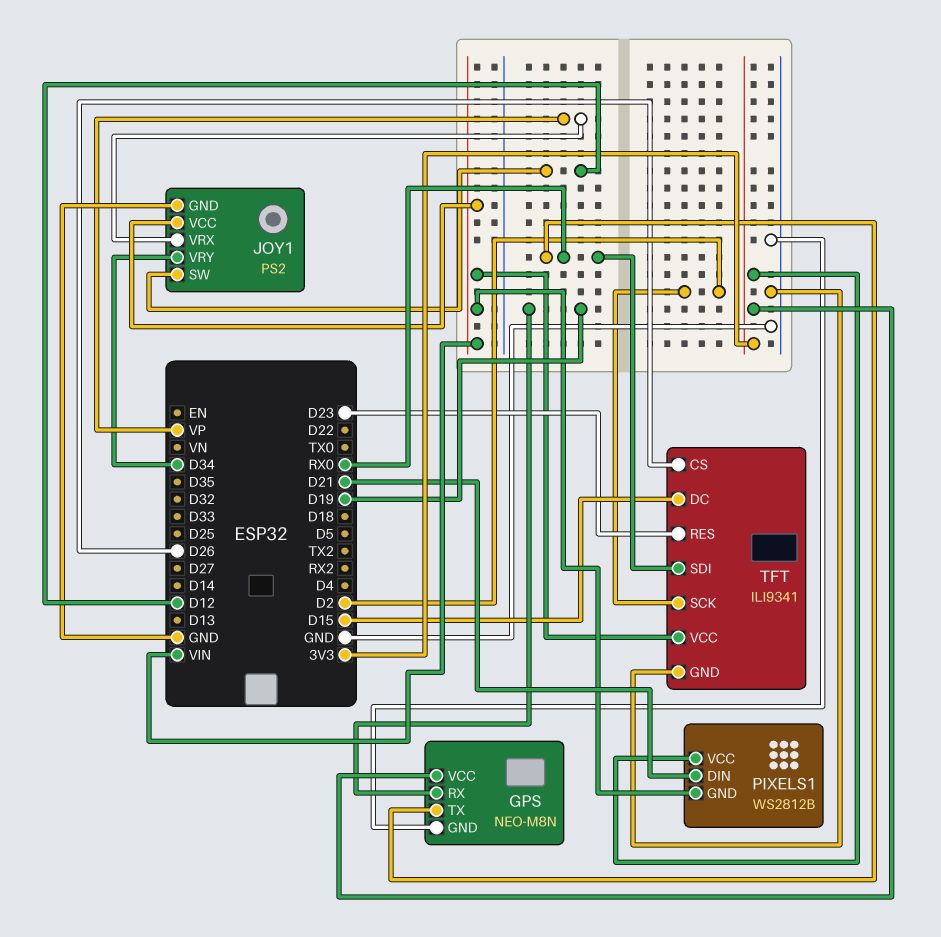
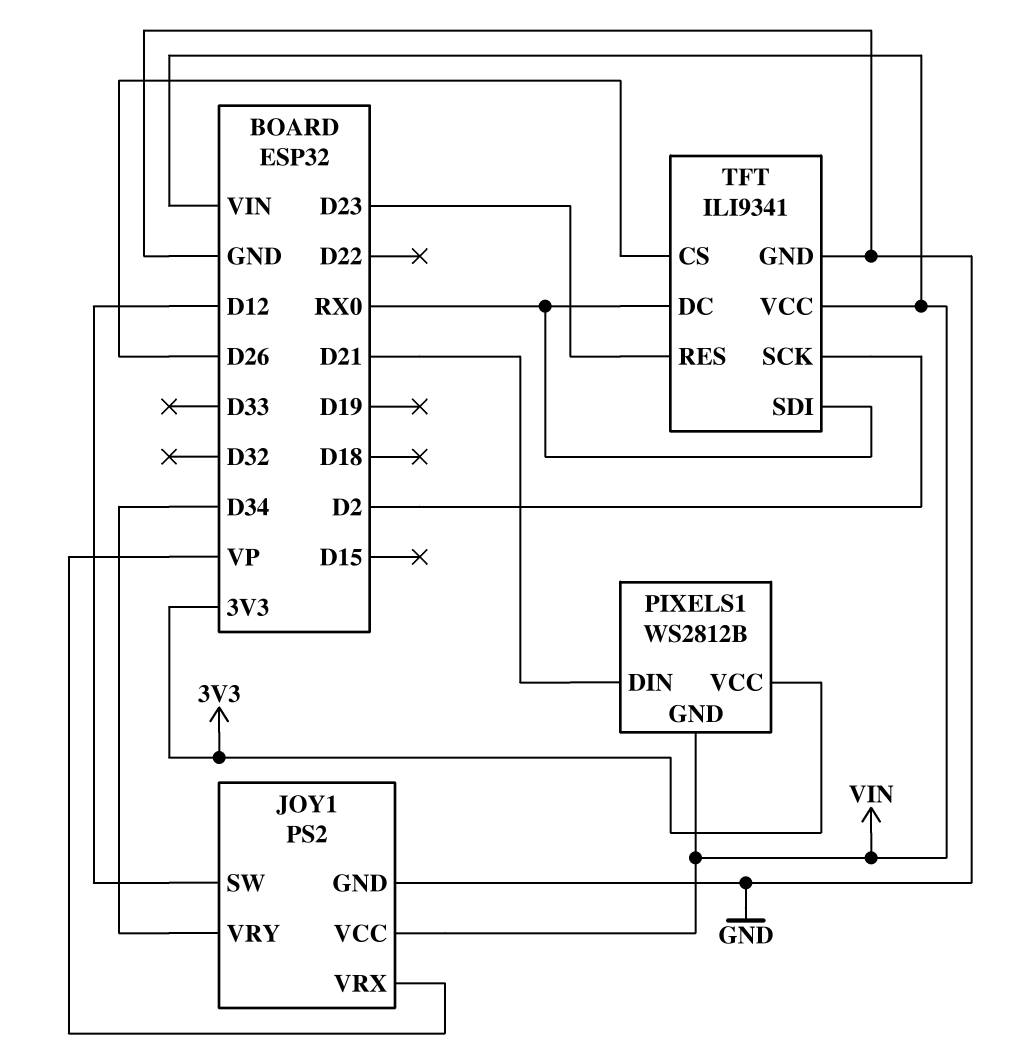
GPS: NEO-M8N -> none
GPS pin GND: GND -> none
GPS pin RX: D19 -> none
GPS pin TX: RX0 -> none
GPS pin VCC: 3V3 -> none
TFT pin DC: D15 -> RX0

